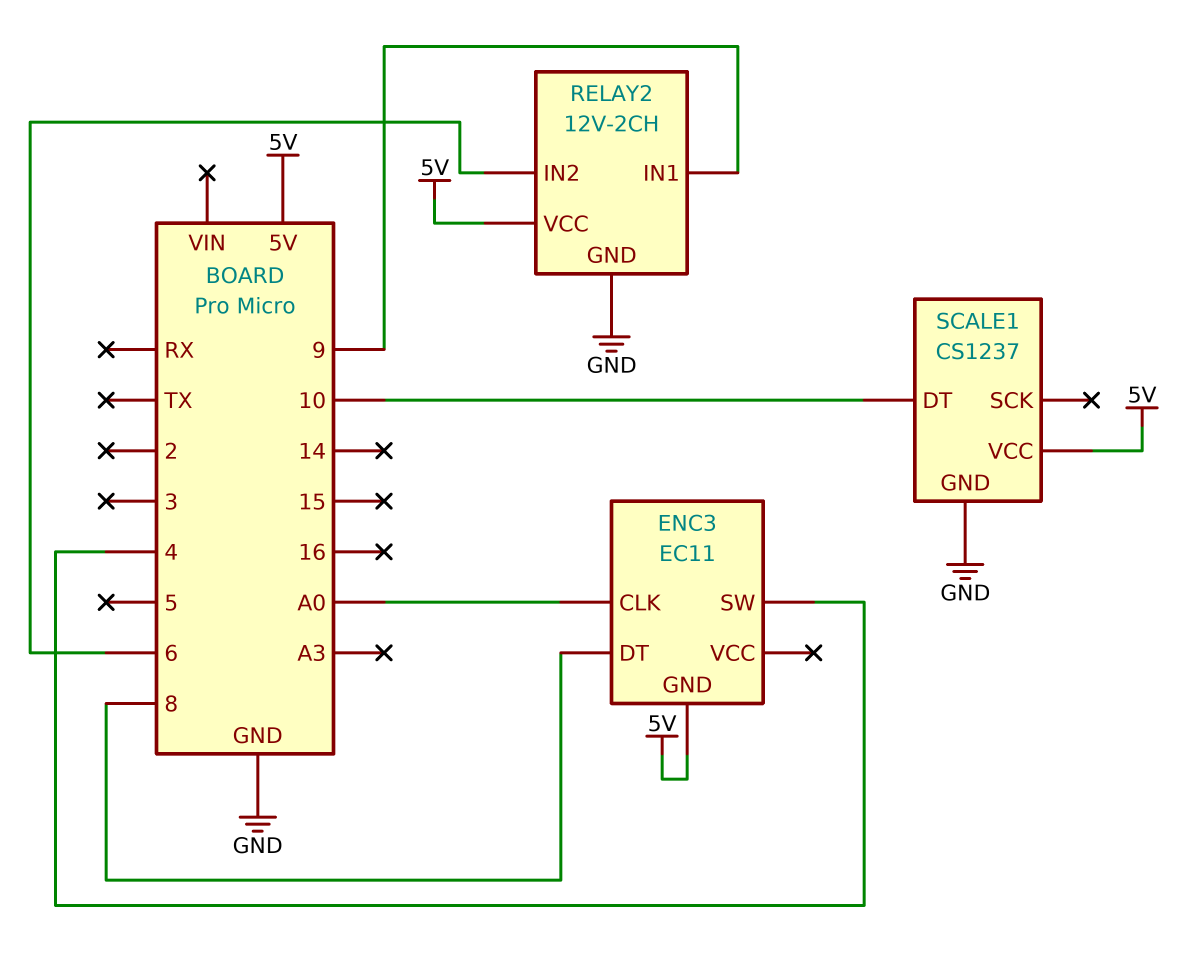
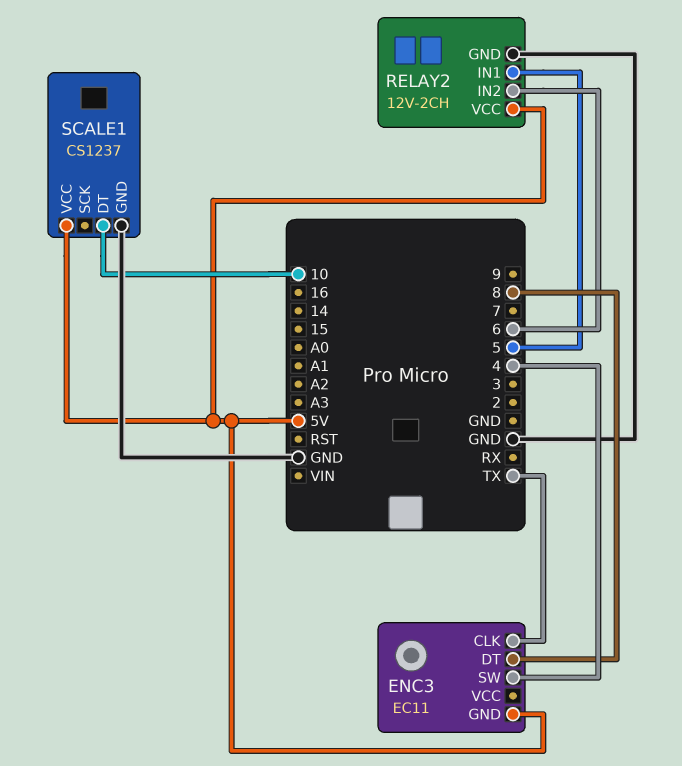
ENC3 pin CLK: A0 -> TX
RELAY2 pin IN1: 9 -> 5

